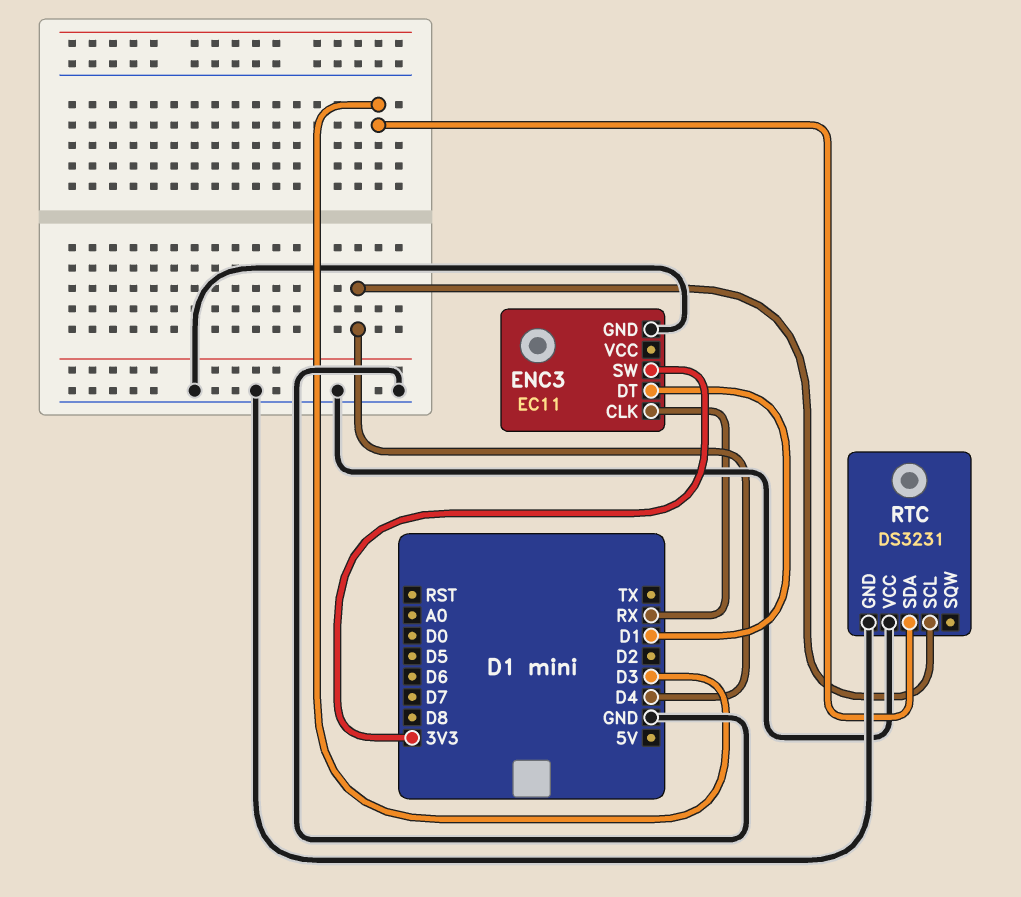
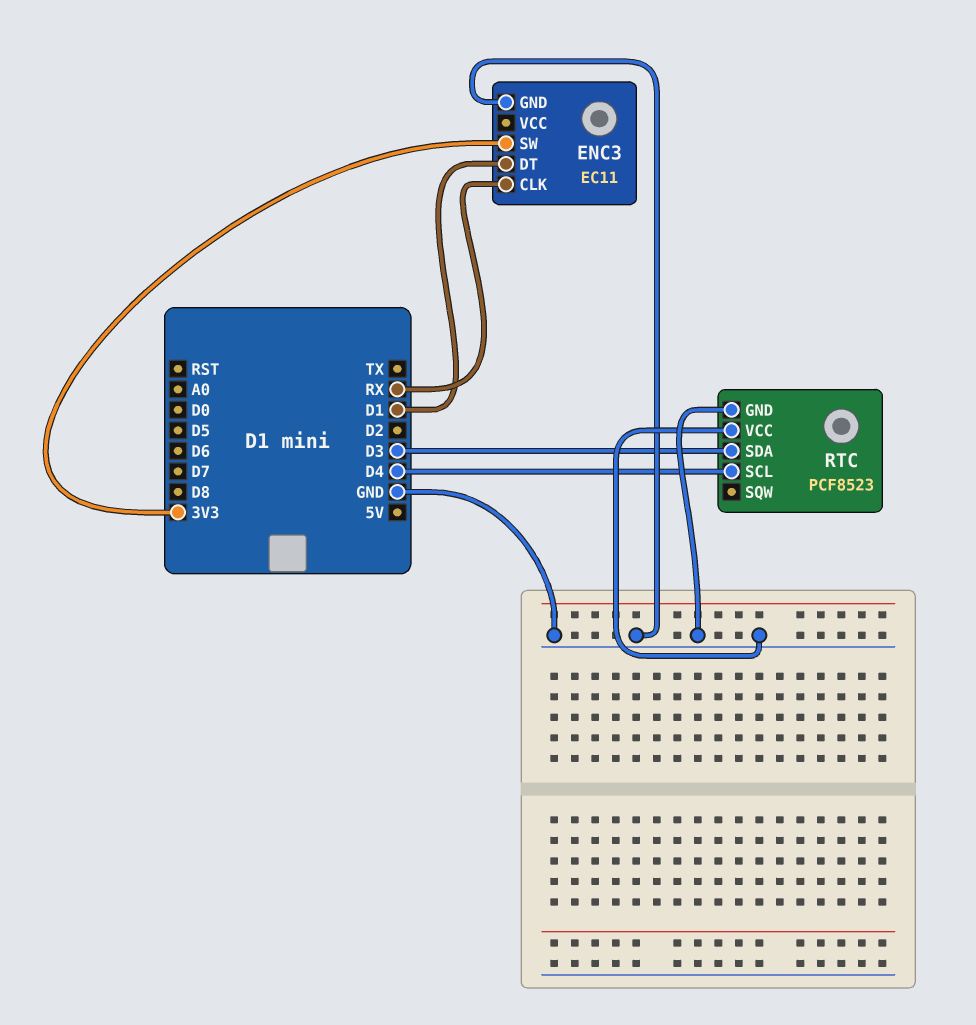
RTC: DS3231 -> PCF8523

